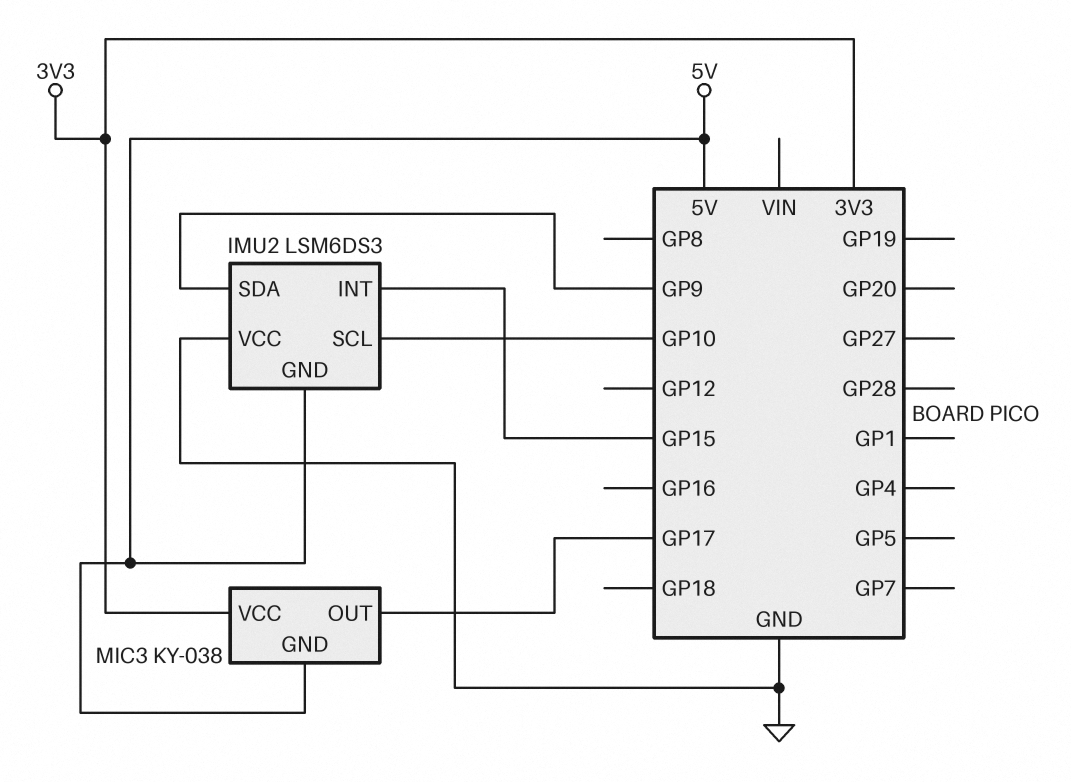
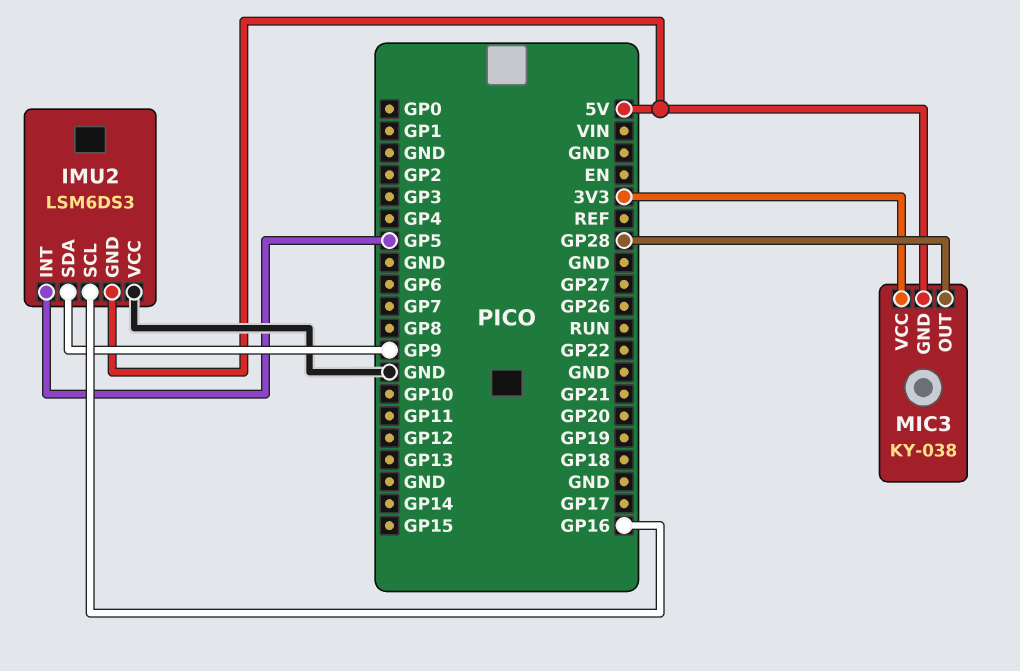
IMU2 pin INT: GP15 -> GP5
IMU2 pin SCL: GP10 -> GP16
MIC3 pin OUT: GP17 -> GP28

